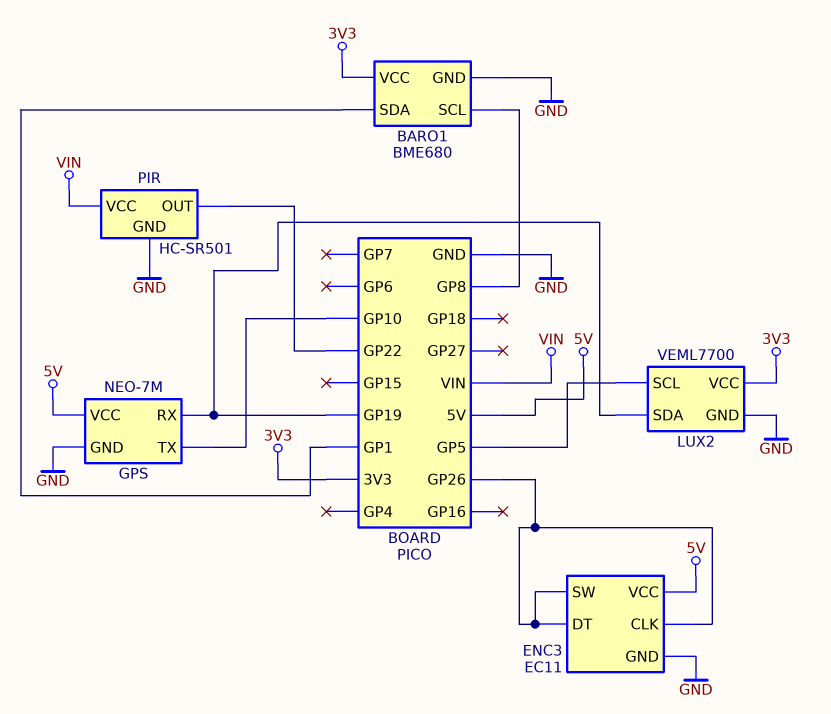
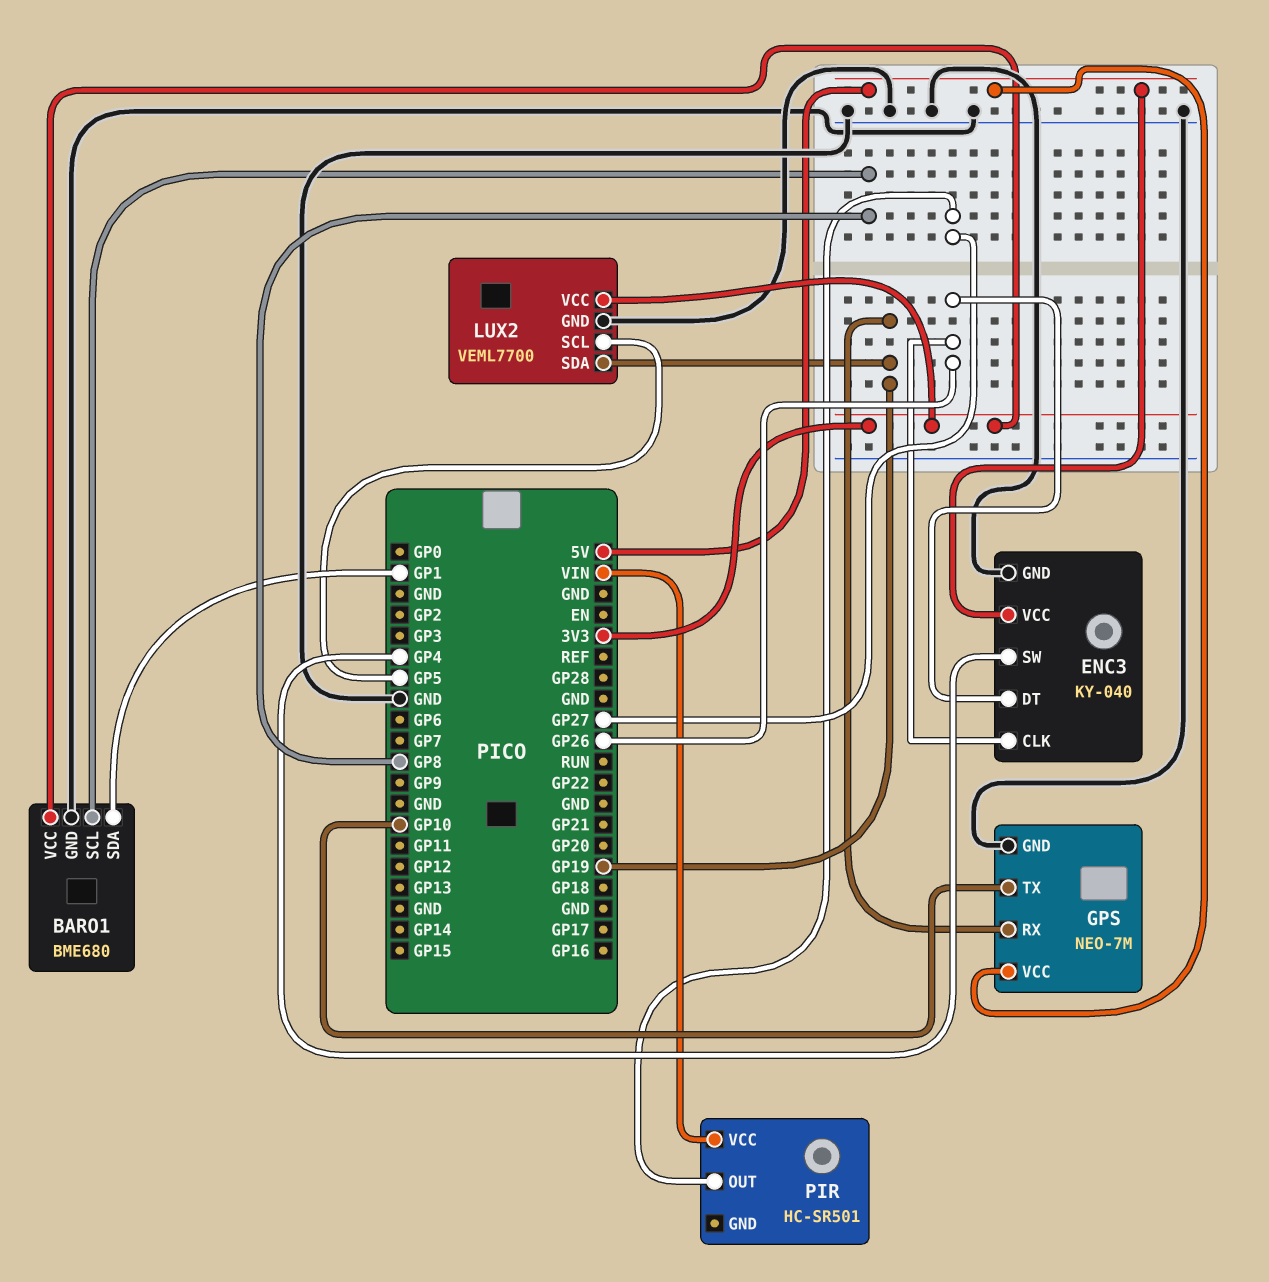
ENC3: EC11 -> KY-040
ENC3 pin SW: GP26 -> GP4
PIR pin GND: GND -> none
PIR pin OUT: GP22 -> GP27

